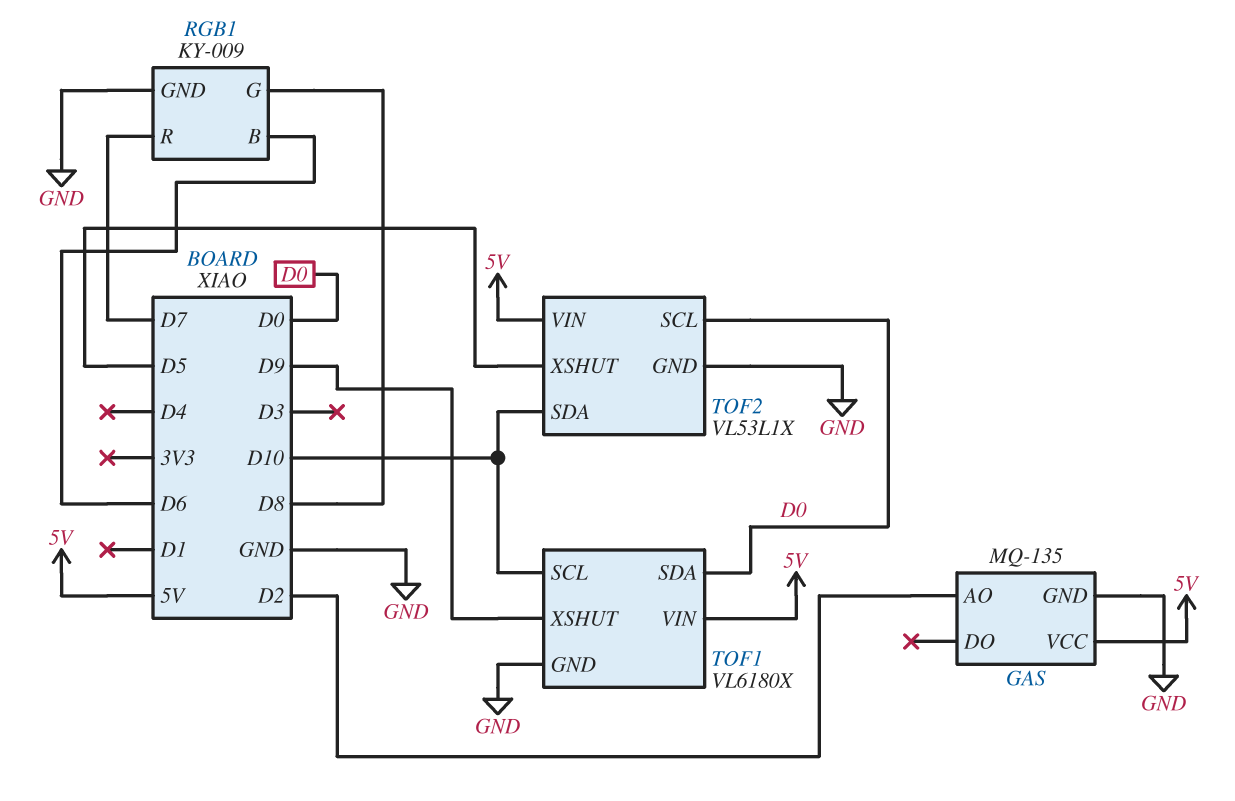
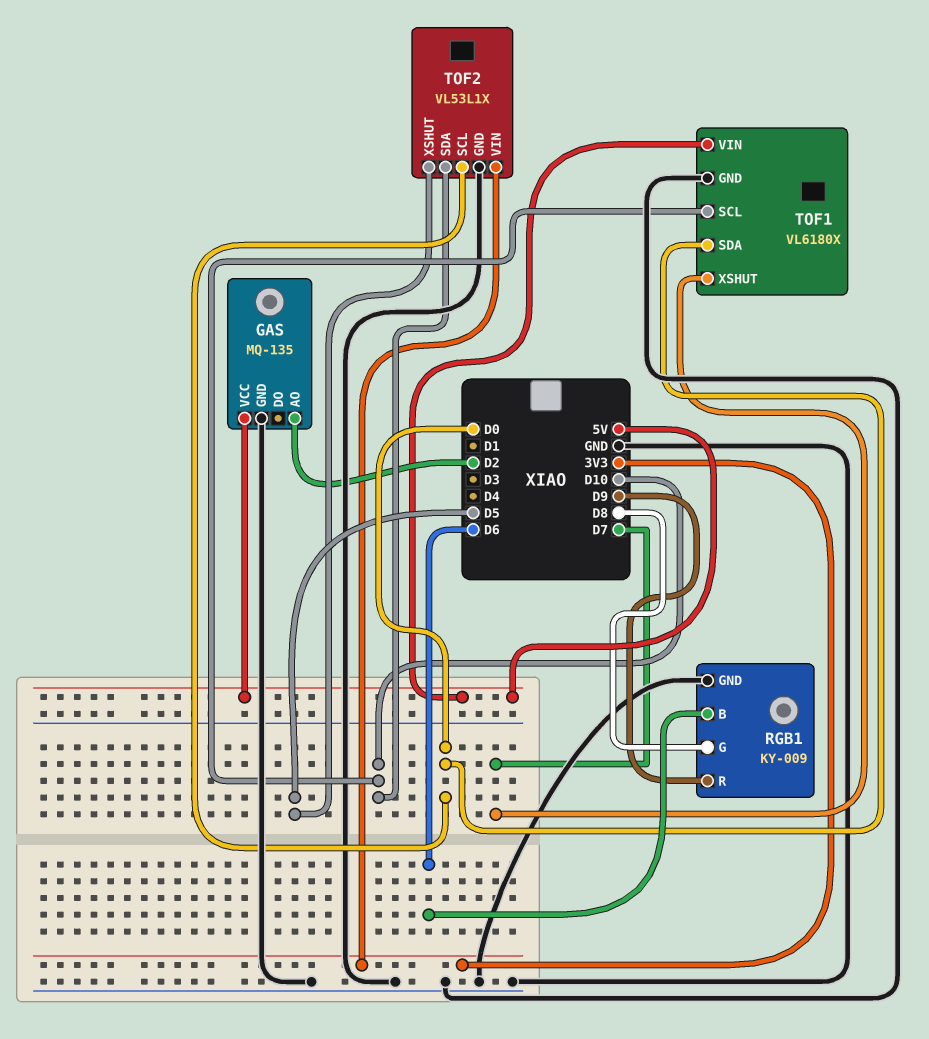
RGB1 pin R: D7 -> D9
TOF1 pin XSHUT: D9 -> D7
TOF2 pin VIN: 5V -> 3V3

